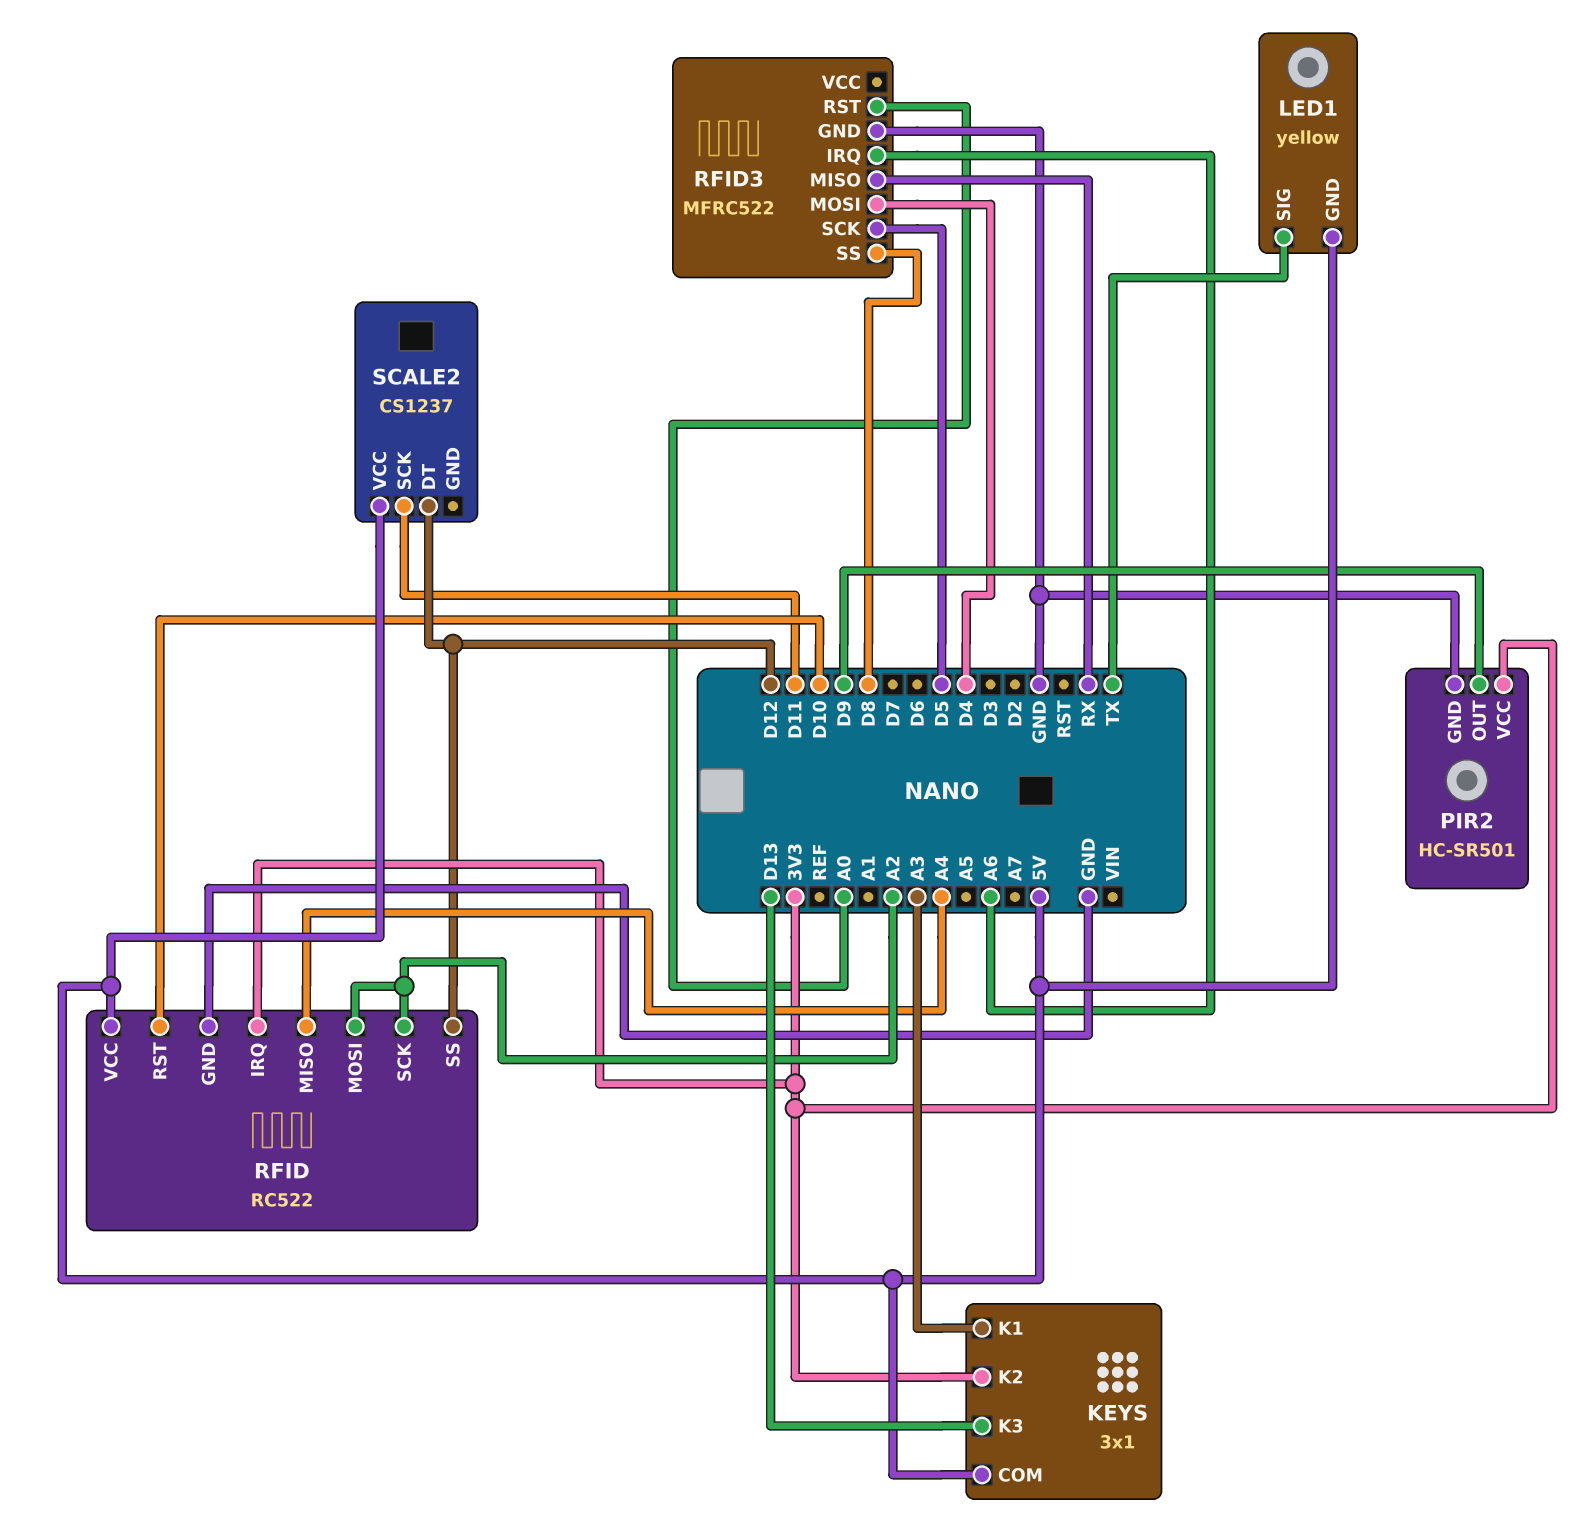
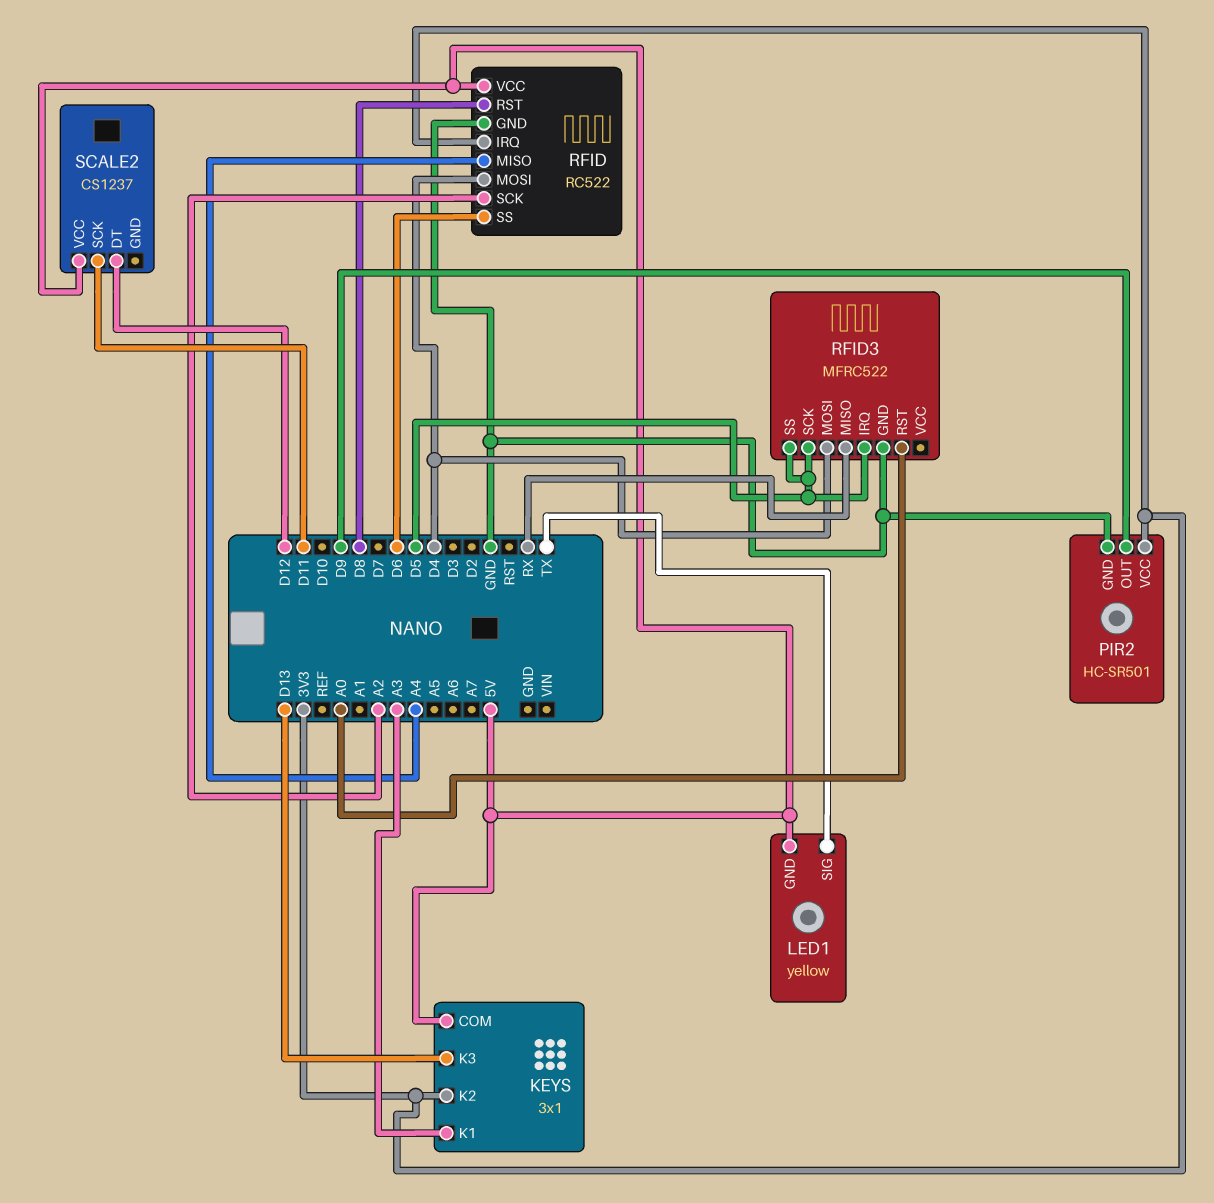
RFID pin MOSI: A2 -> D4
RFID pin RST: D10 -> D8
RFID pin SS: D12 -> D6
RFID3 pin IRQ: A6 -> D5
RFID3 pin SS: D8 -> D5

